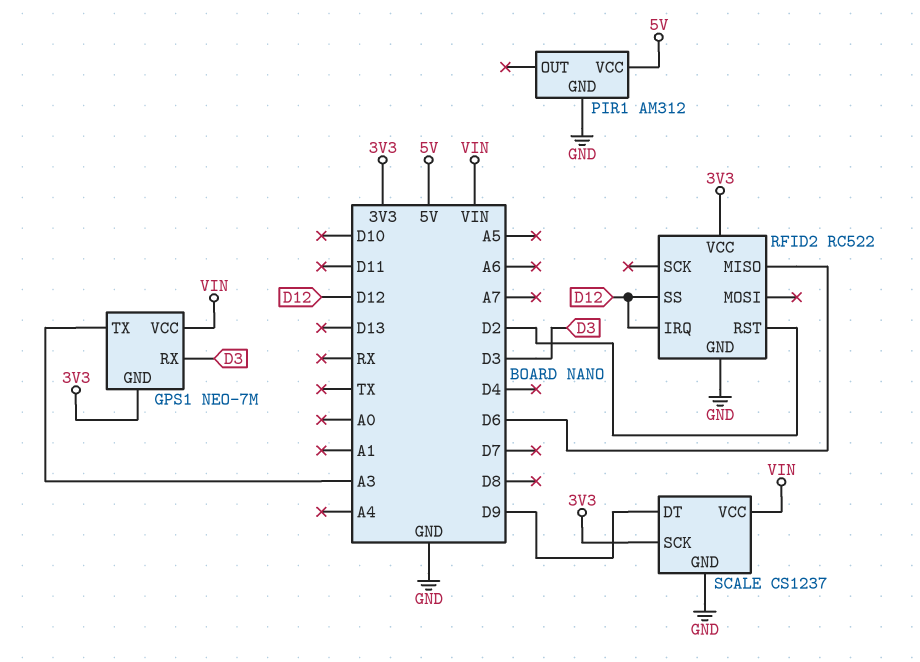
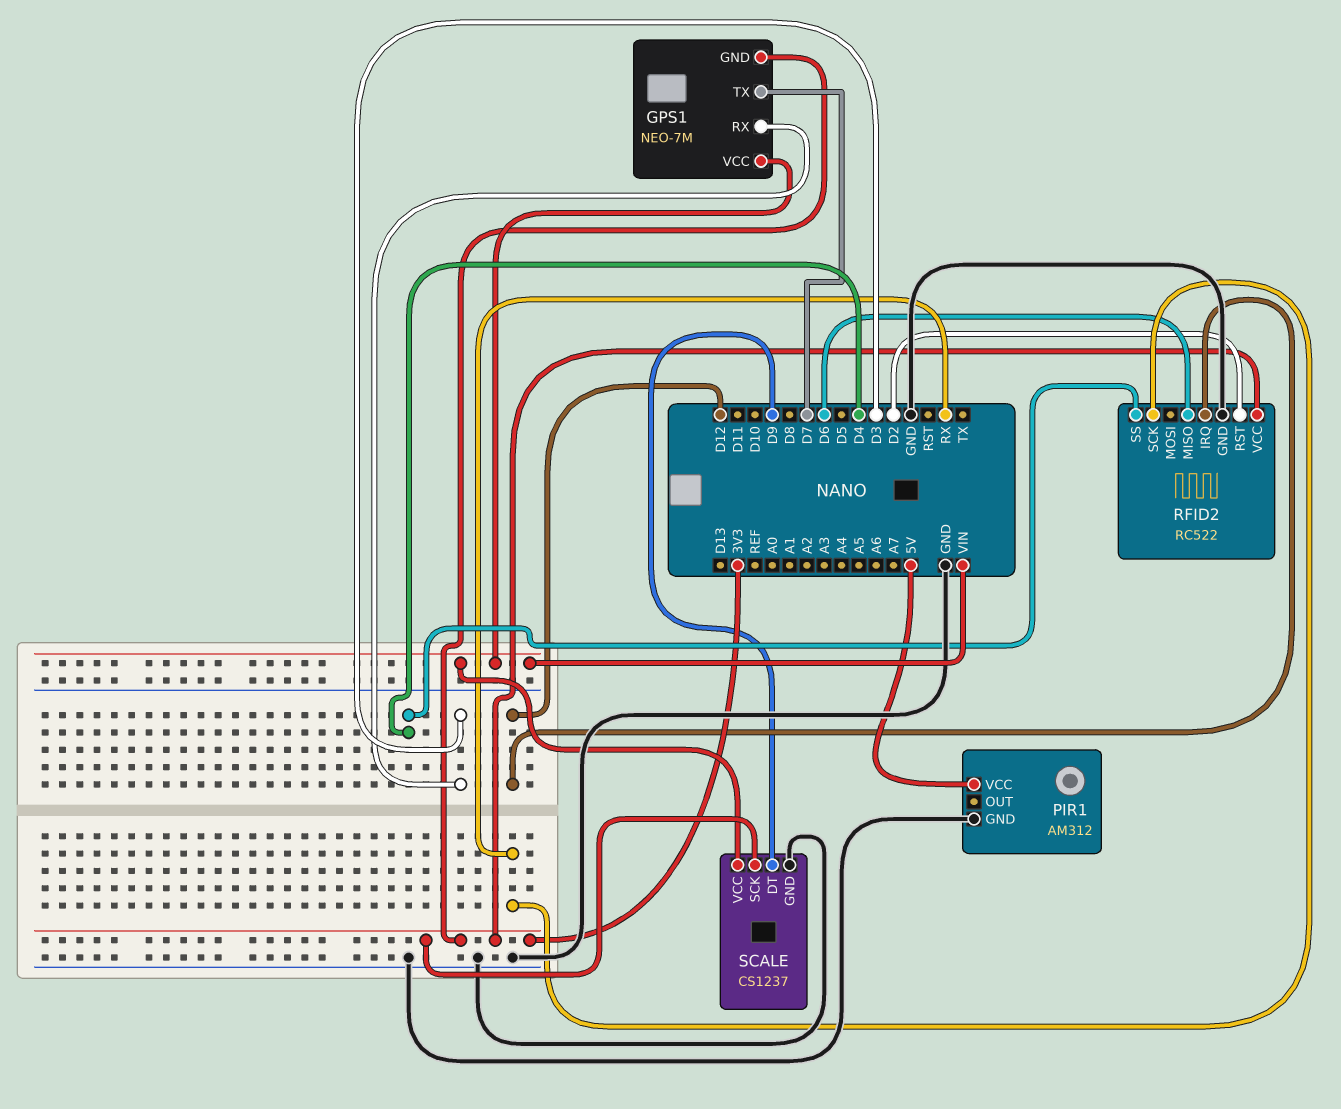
GPS1 pin TX: A3 -> D7
RFID2 pin SCK: none -> RX
RFID2 pin SS: D12 -> D4

